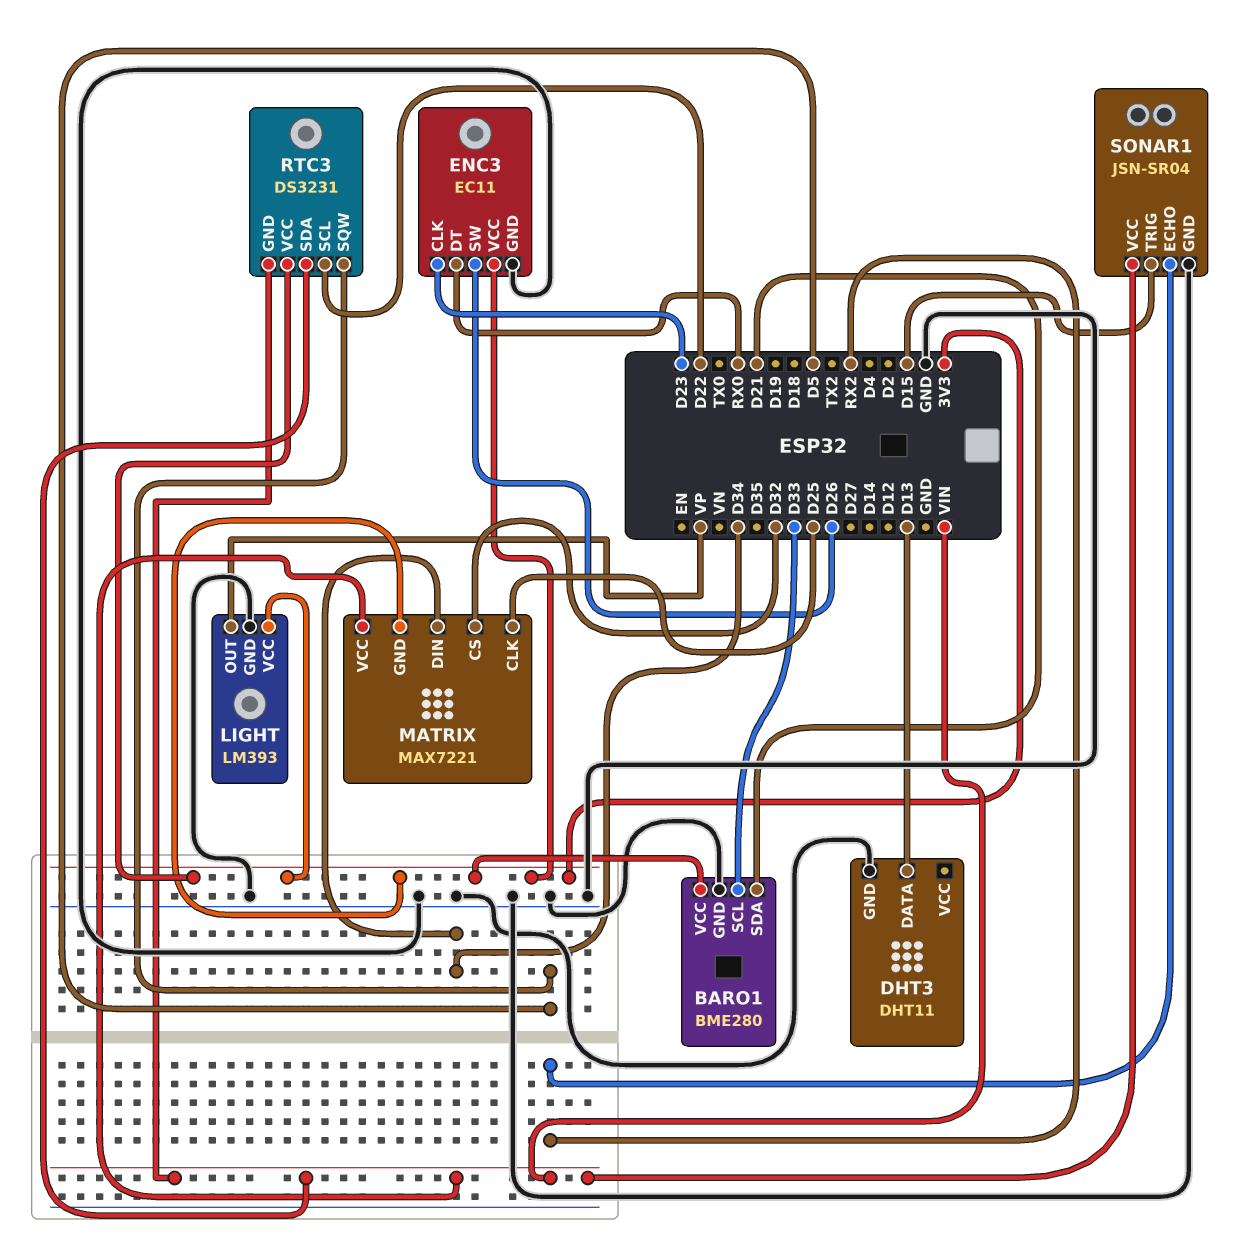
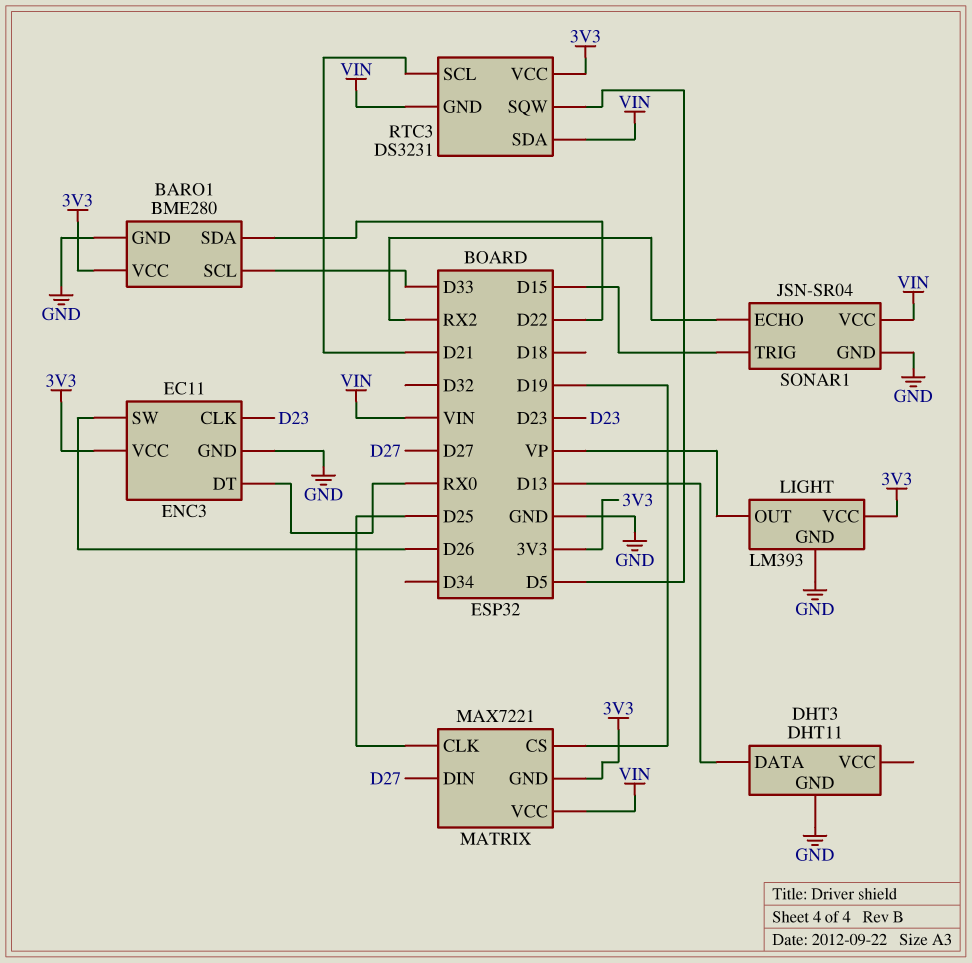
BARO1 pin SDA: D21 -> D22
MATRIX pin CS: D32 -> D19
MATRIX pin DIN: D34 -> D27
RTC3 pin SCL: D22 -> D21

